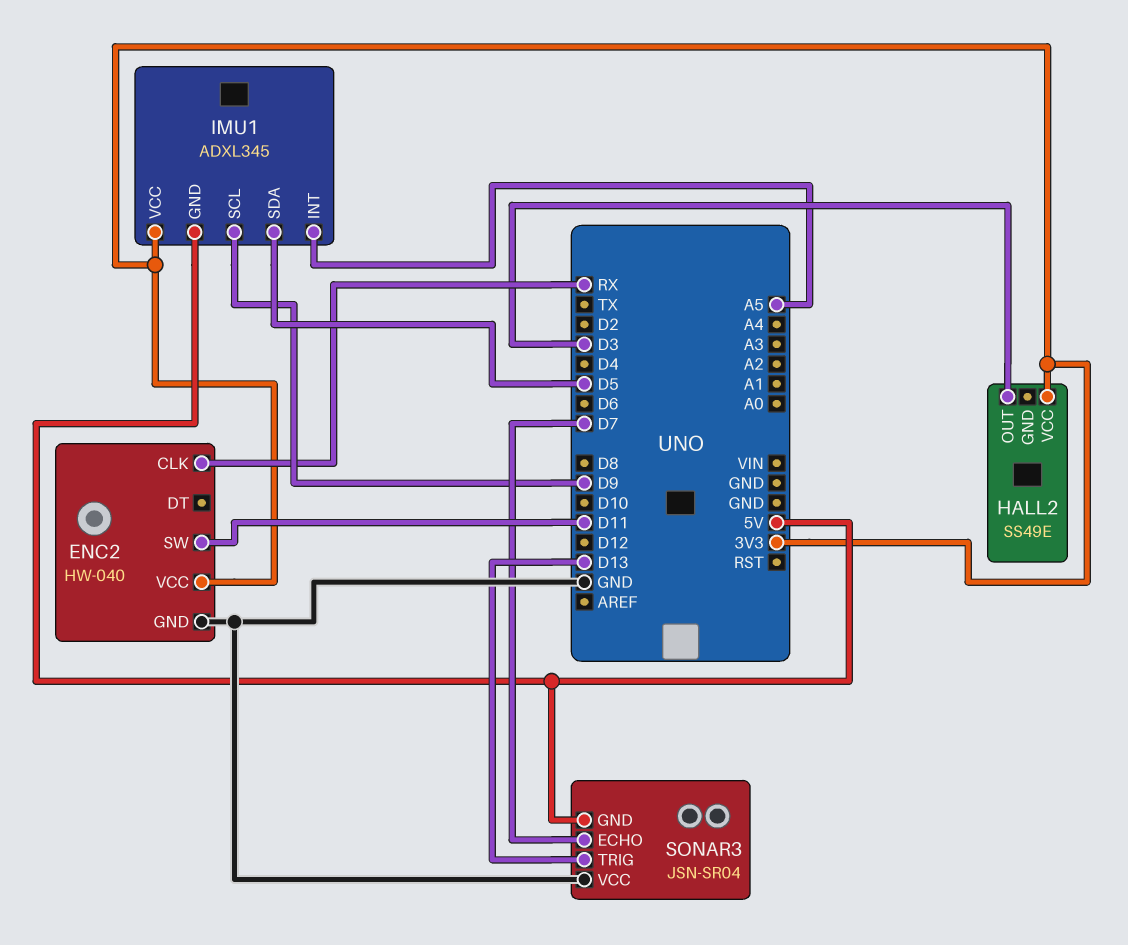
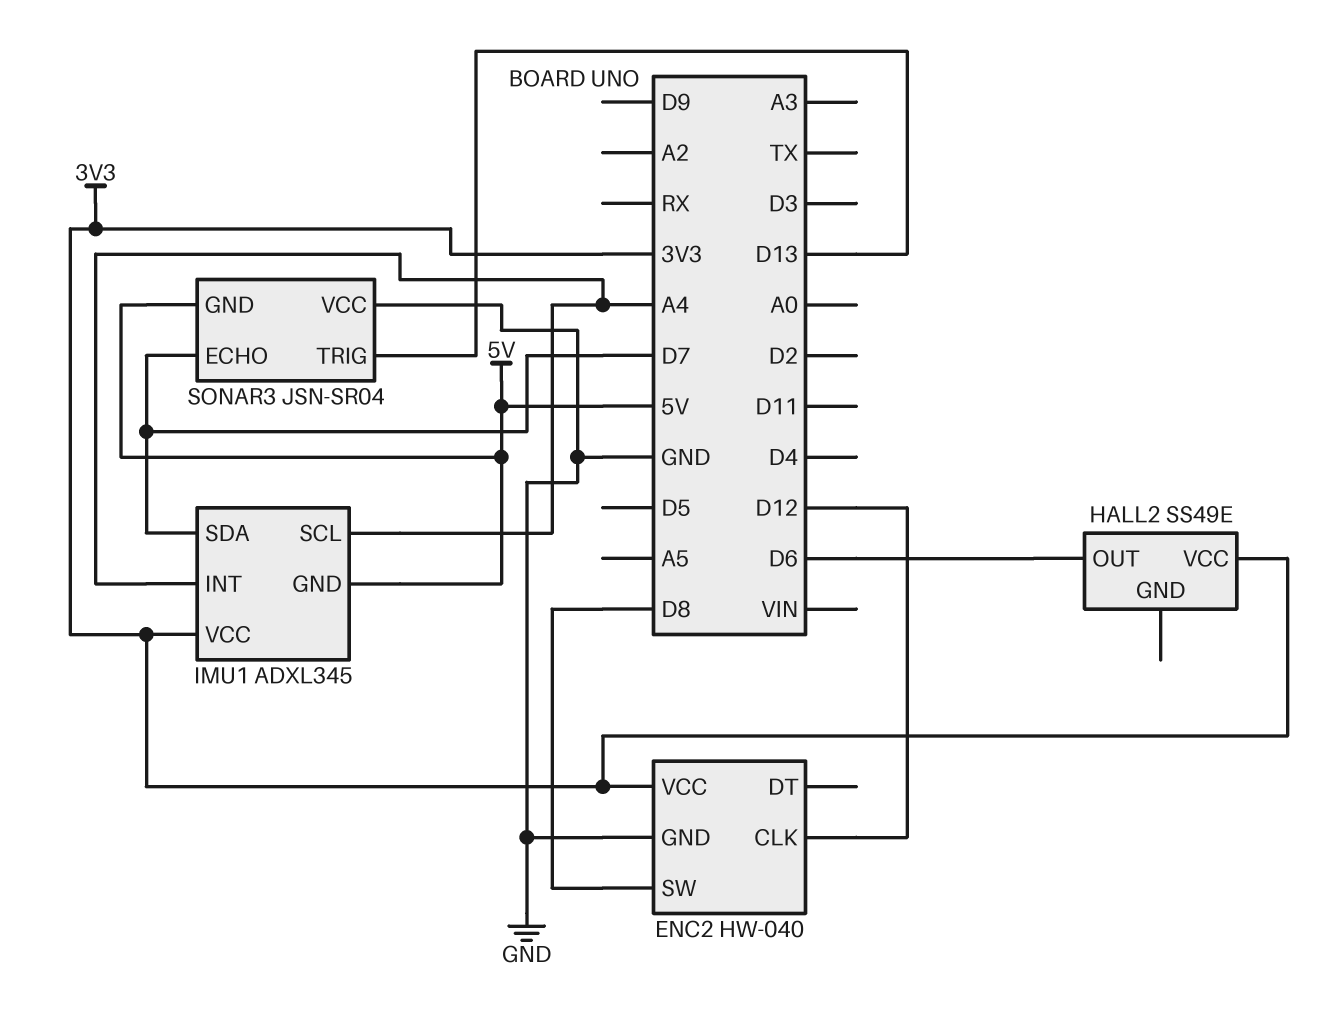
ENC2 pin CLK: RX -> D12
ENC2 pin SW: D11 -> D8
HALL2 pin OUT: D3 -> D6
IMU1 pin INT: A5 -> A4
IMU1 pin SCL: D9 -> A4
IMU1 pin SDA: D5 -> D7

